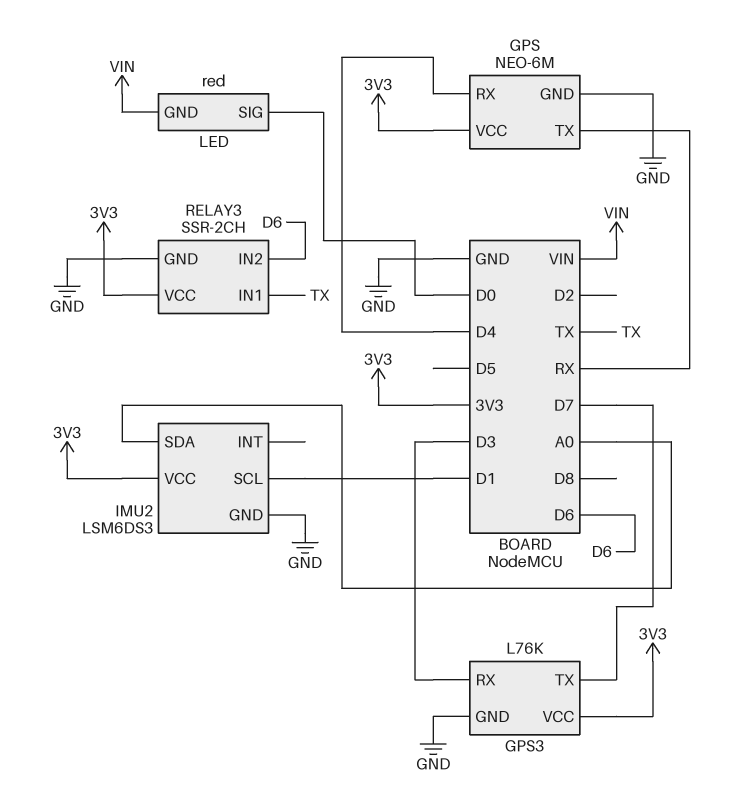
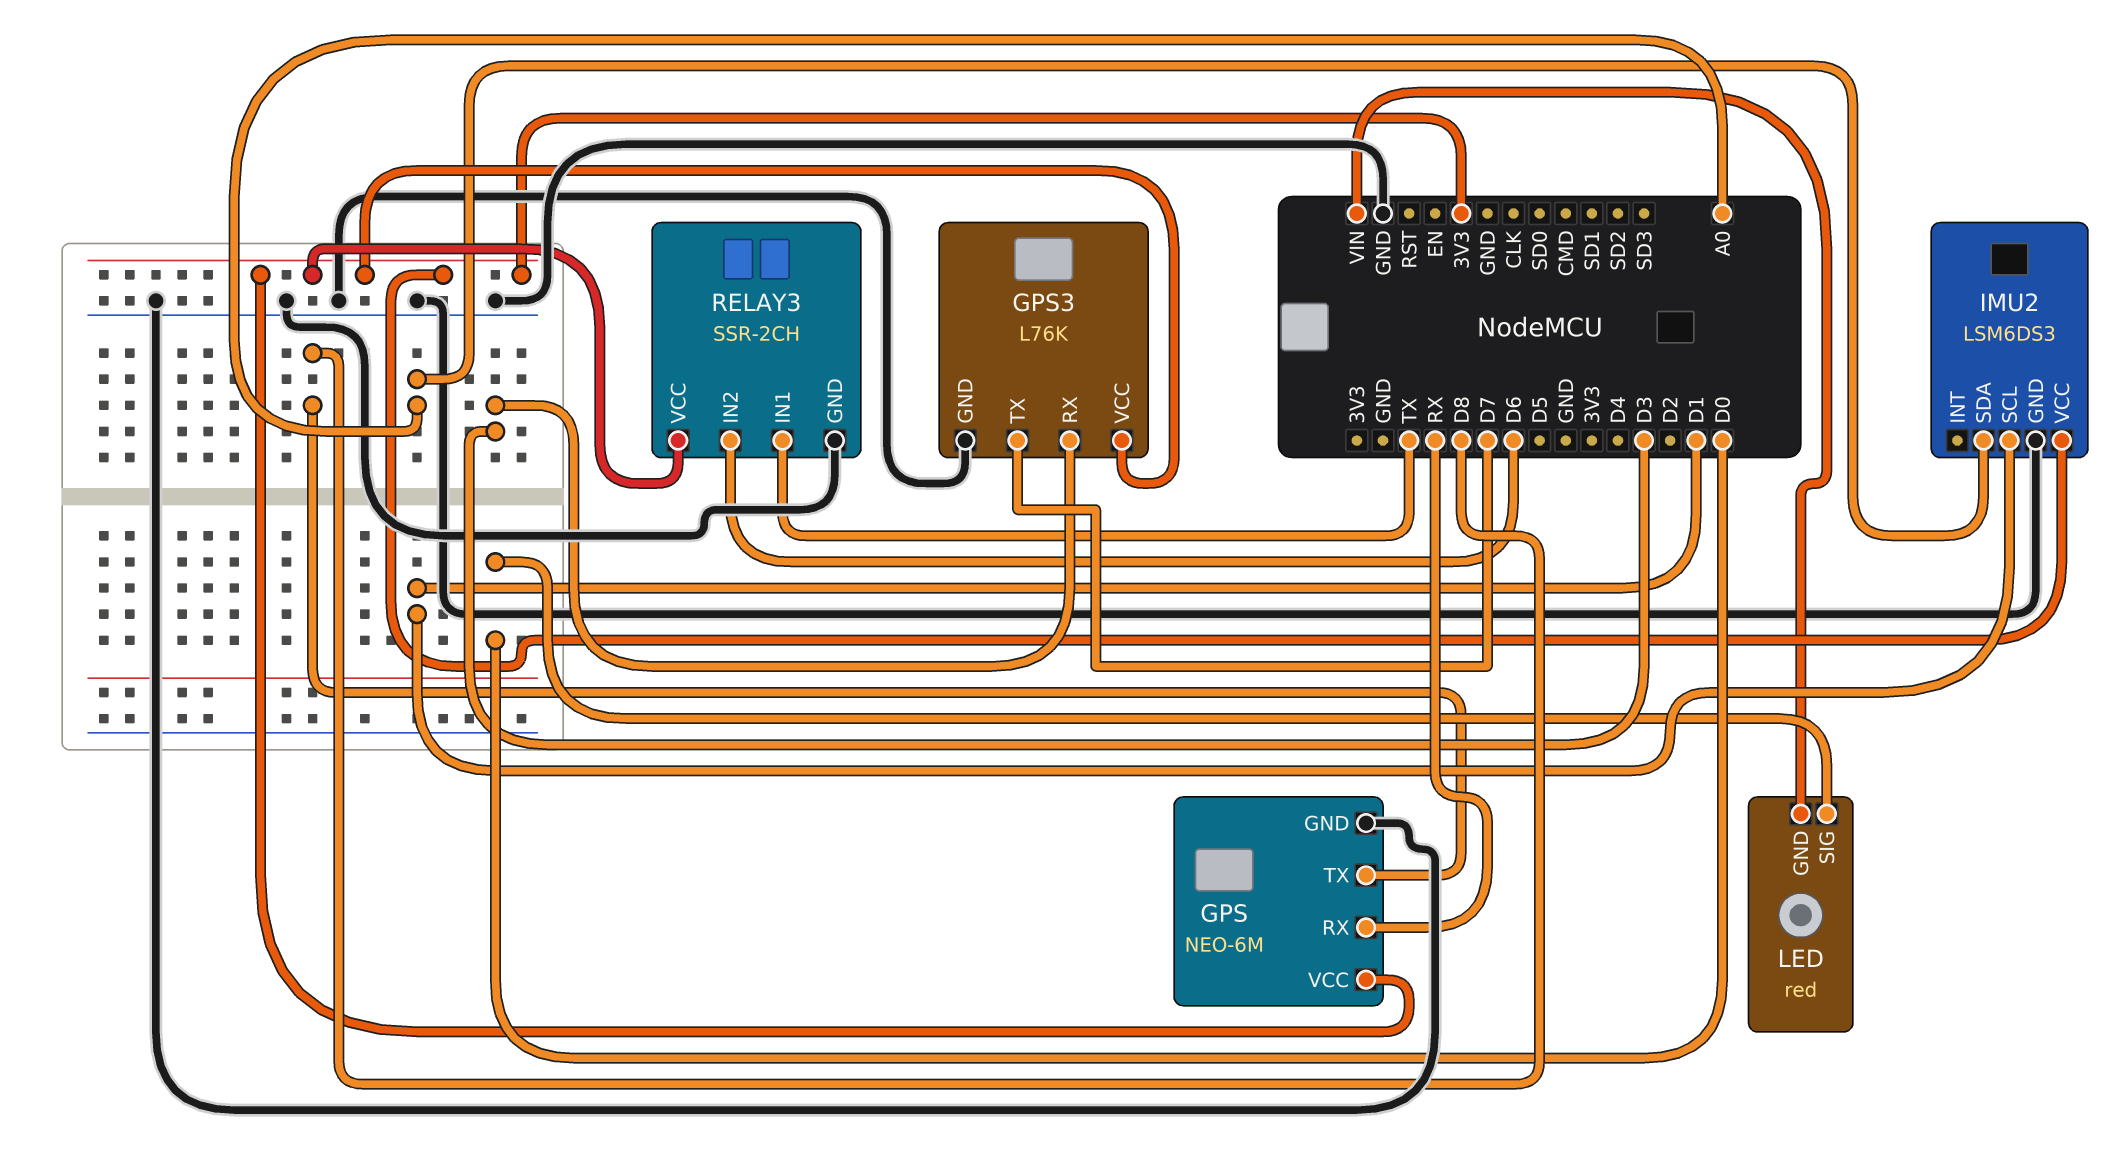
GPS pin RX: D4 -> RX
GPS pin TX: RX -> D8

